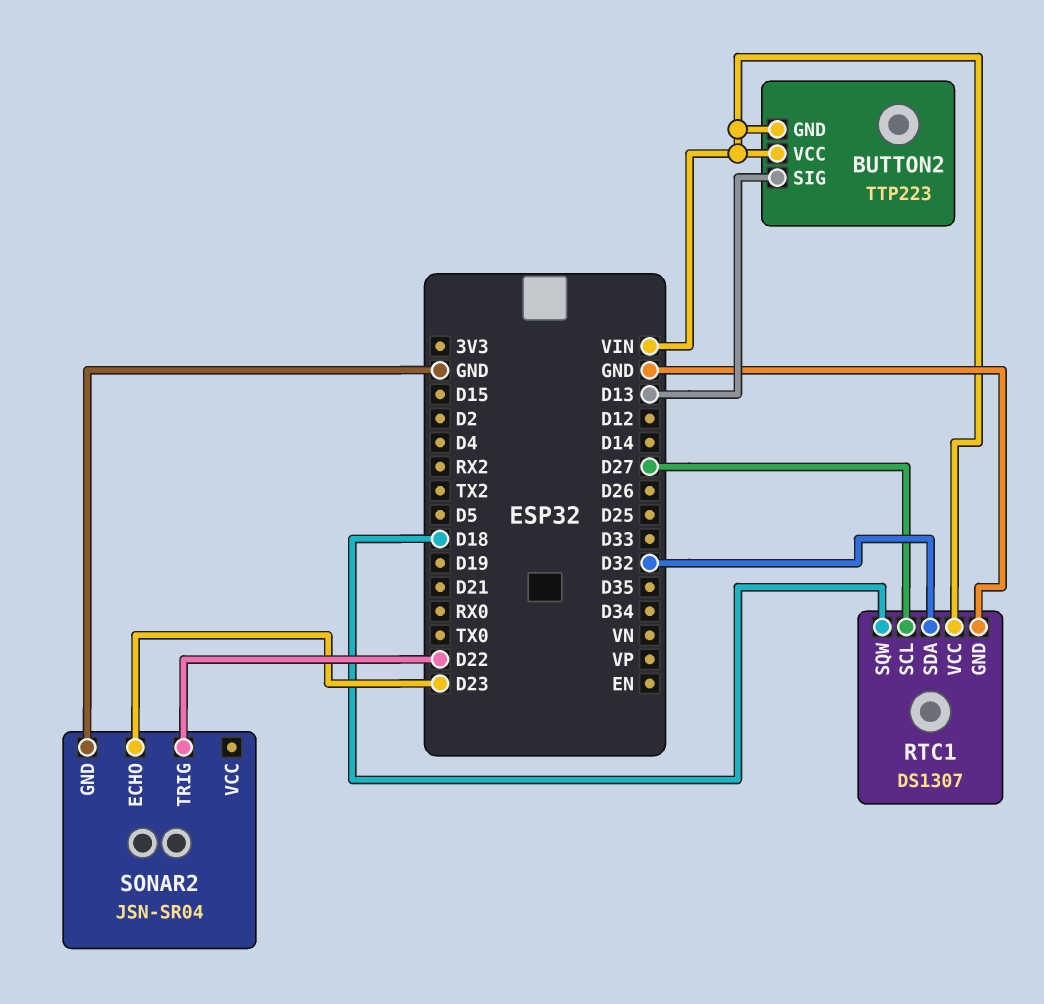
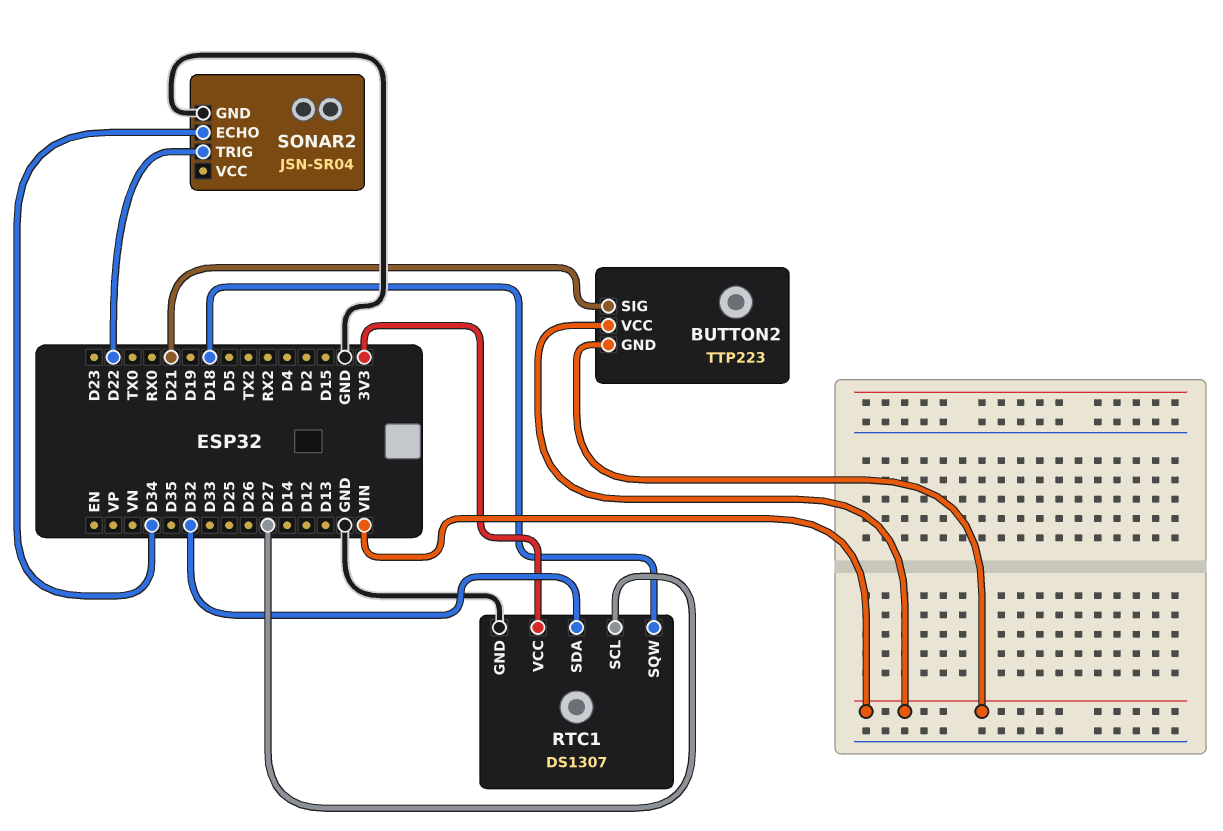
BUTTON2 pin SIG: D13 -> D21
RTC1 pin VCC: VIN -> 3V3
SONAR2 pin ECHO: D23 -> D34

